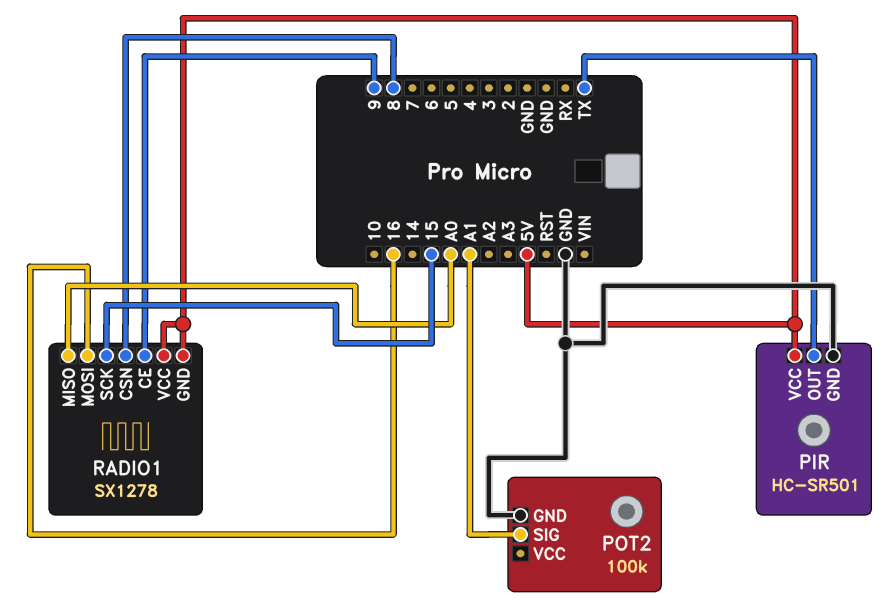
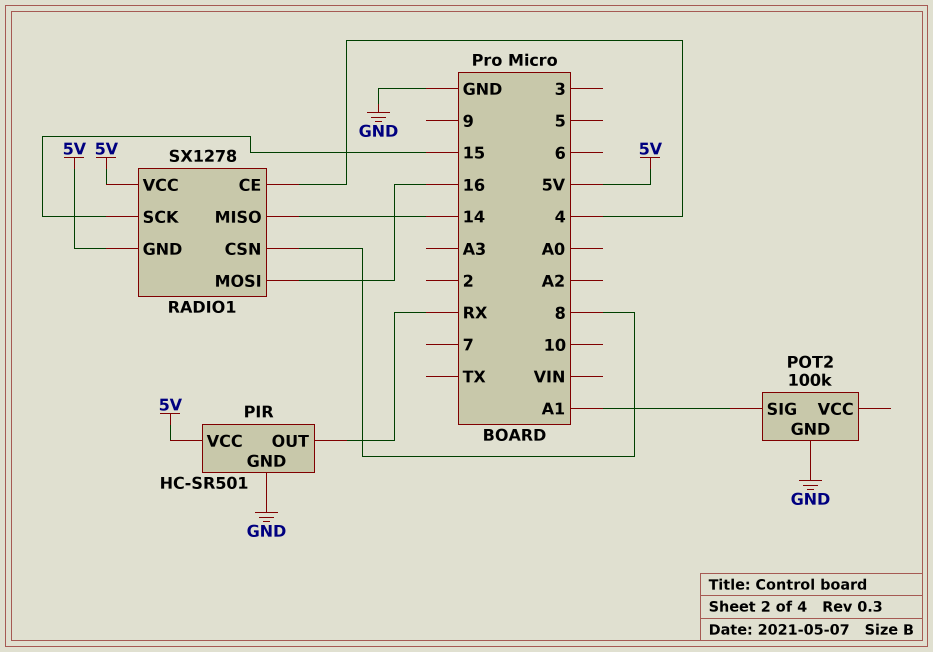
PIR pin OUT: TX -> RX
RADIO1 pin CE: 9 -> 4
RADIO1 pin MISO: A0 -> 14

